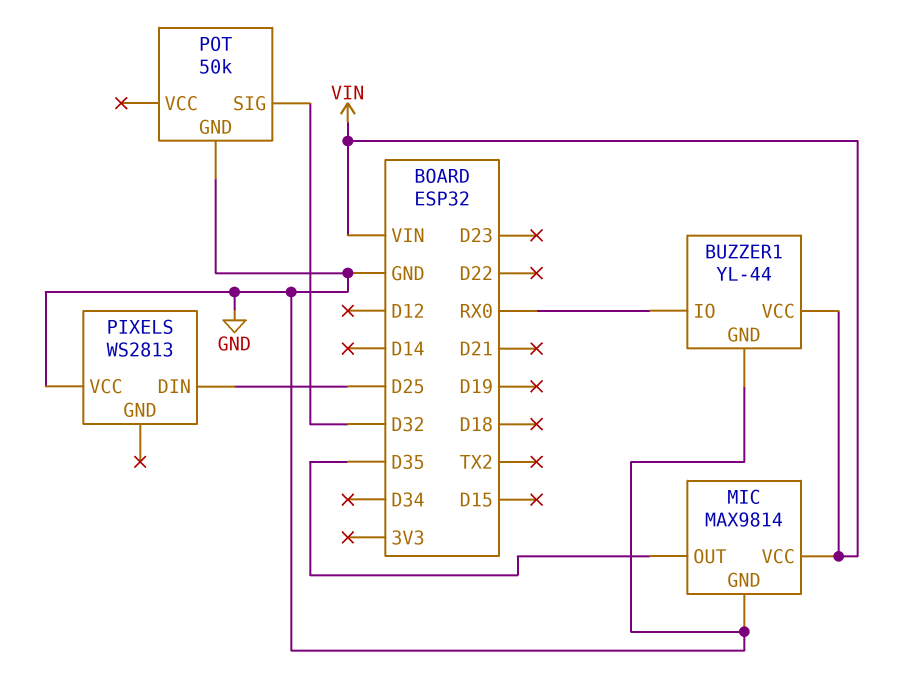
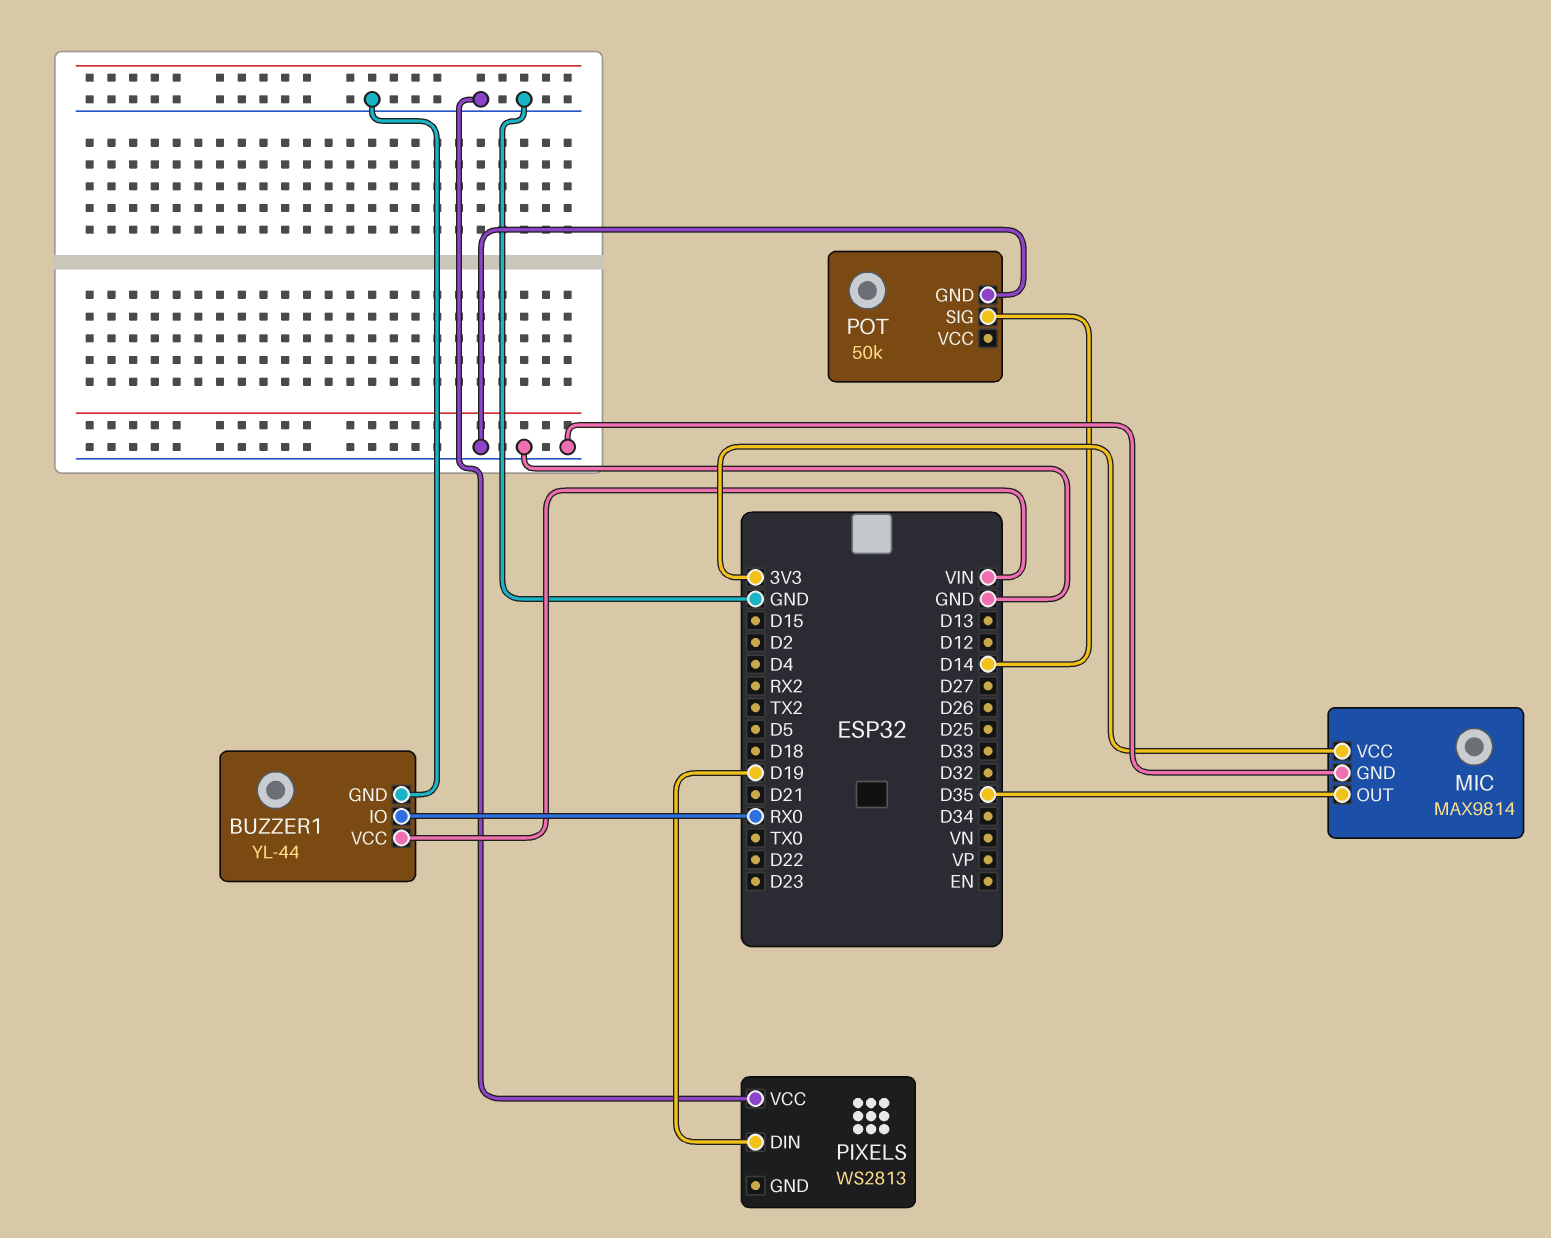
MIC pin VCC: VIN -> 3V3
PIXELS pin DIN: D25 -> D19
POT pin SIG: D32 -> D14

